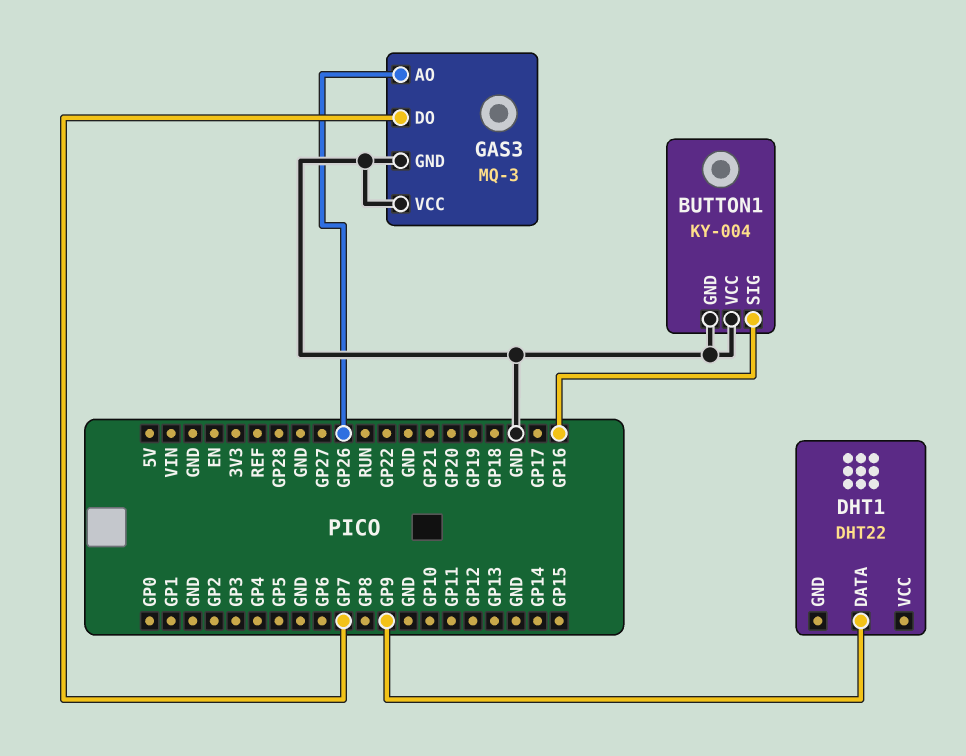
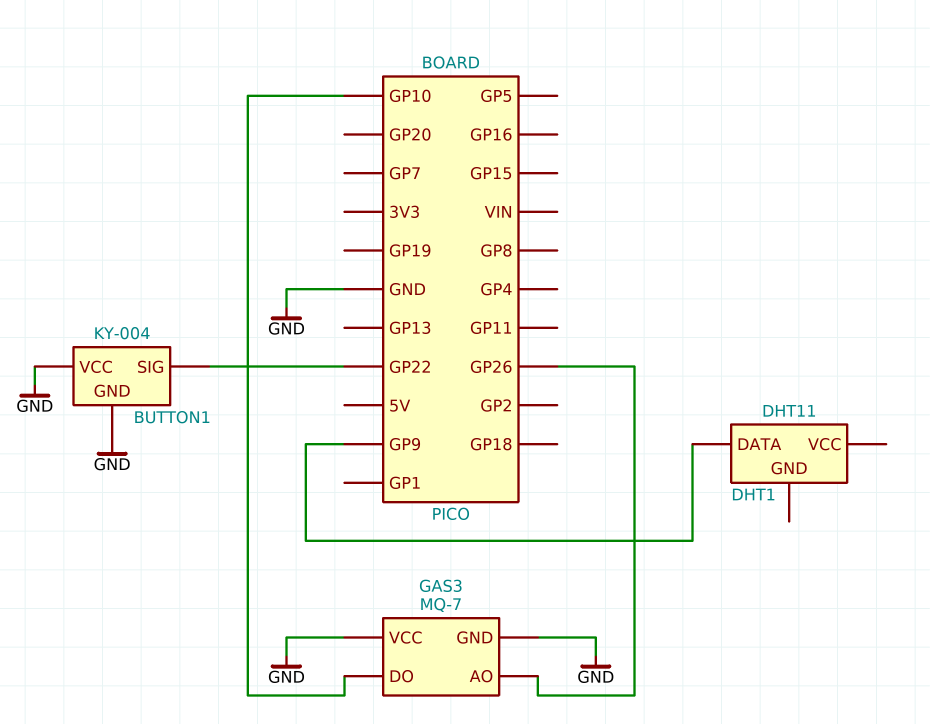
BUTTON1 pin SIG: GP16 -> GP22
DHT1: DHT22 -> DHT11
GAS3: MQ-3 -> MQ-7
GAS3 pin DO: GP7 -> GP10

